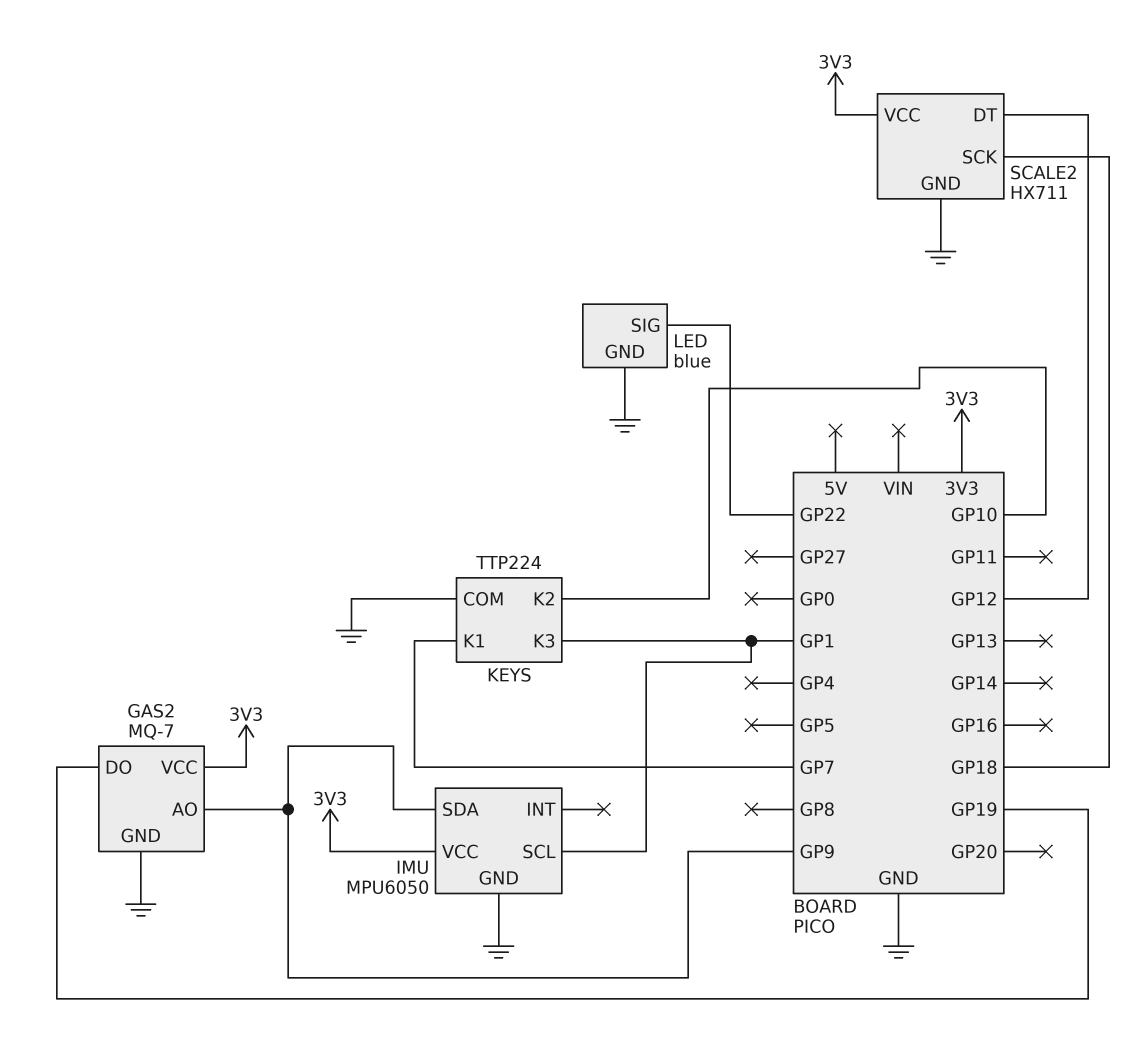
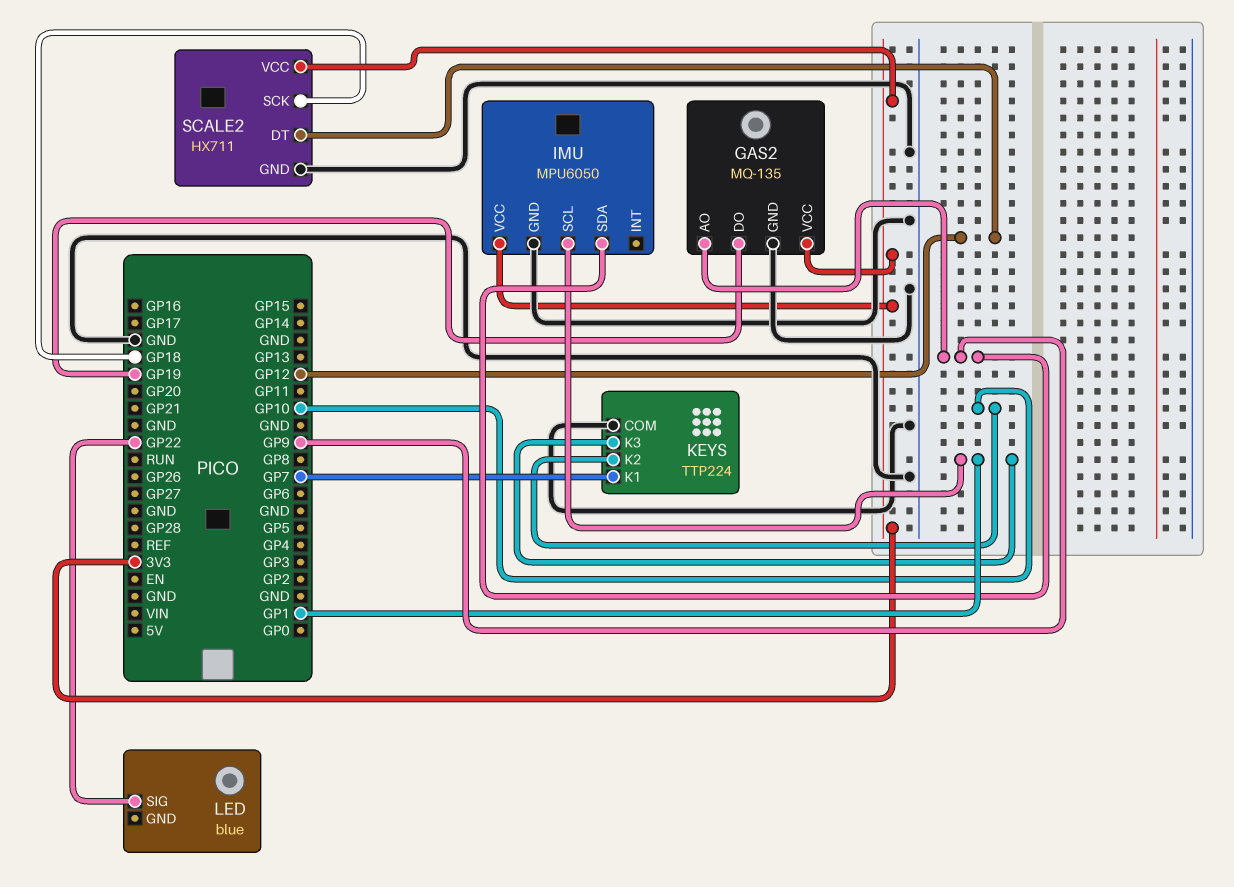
GAS2: MQ-7 -> MQ-135
LED pin GND: GND -> none

